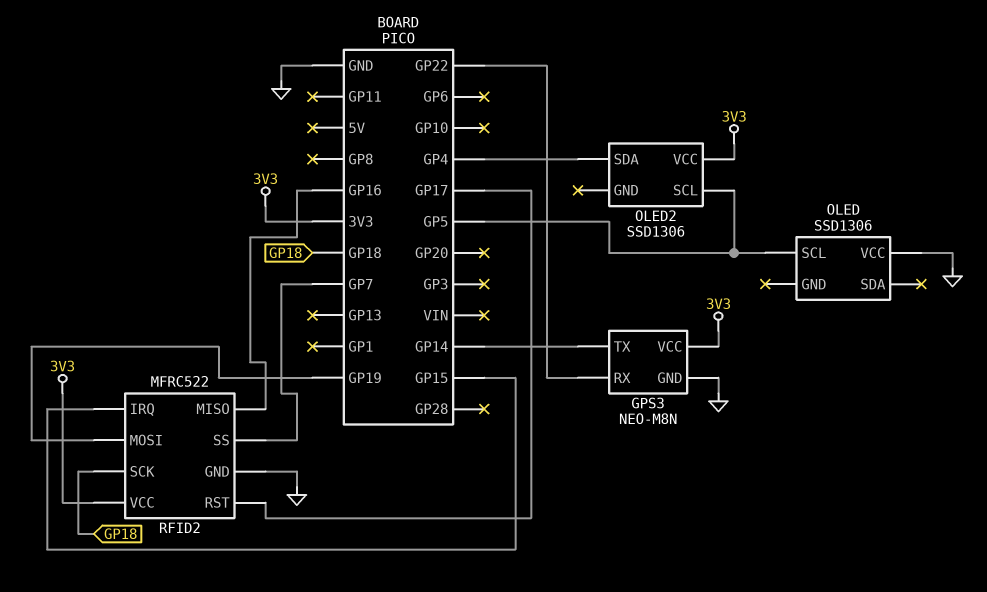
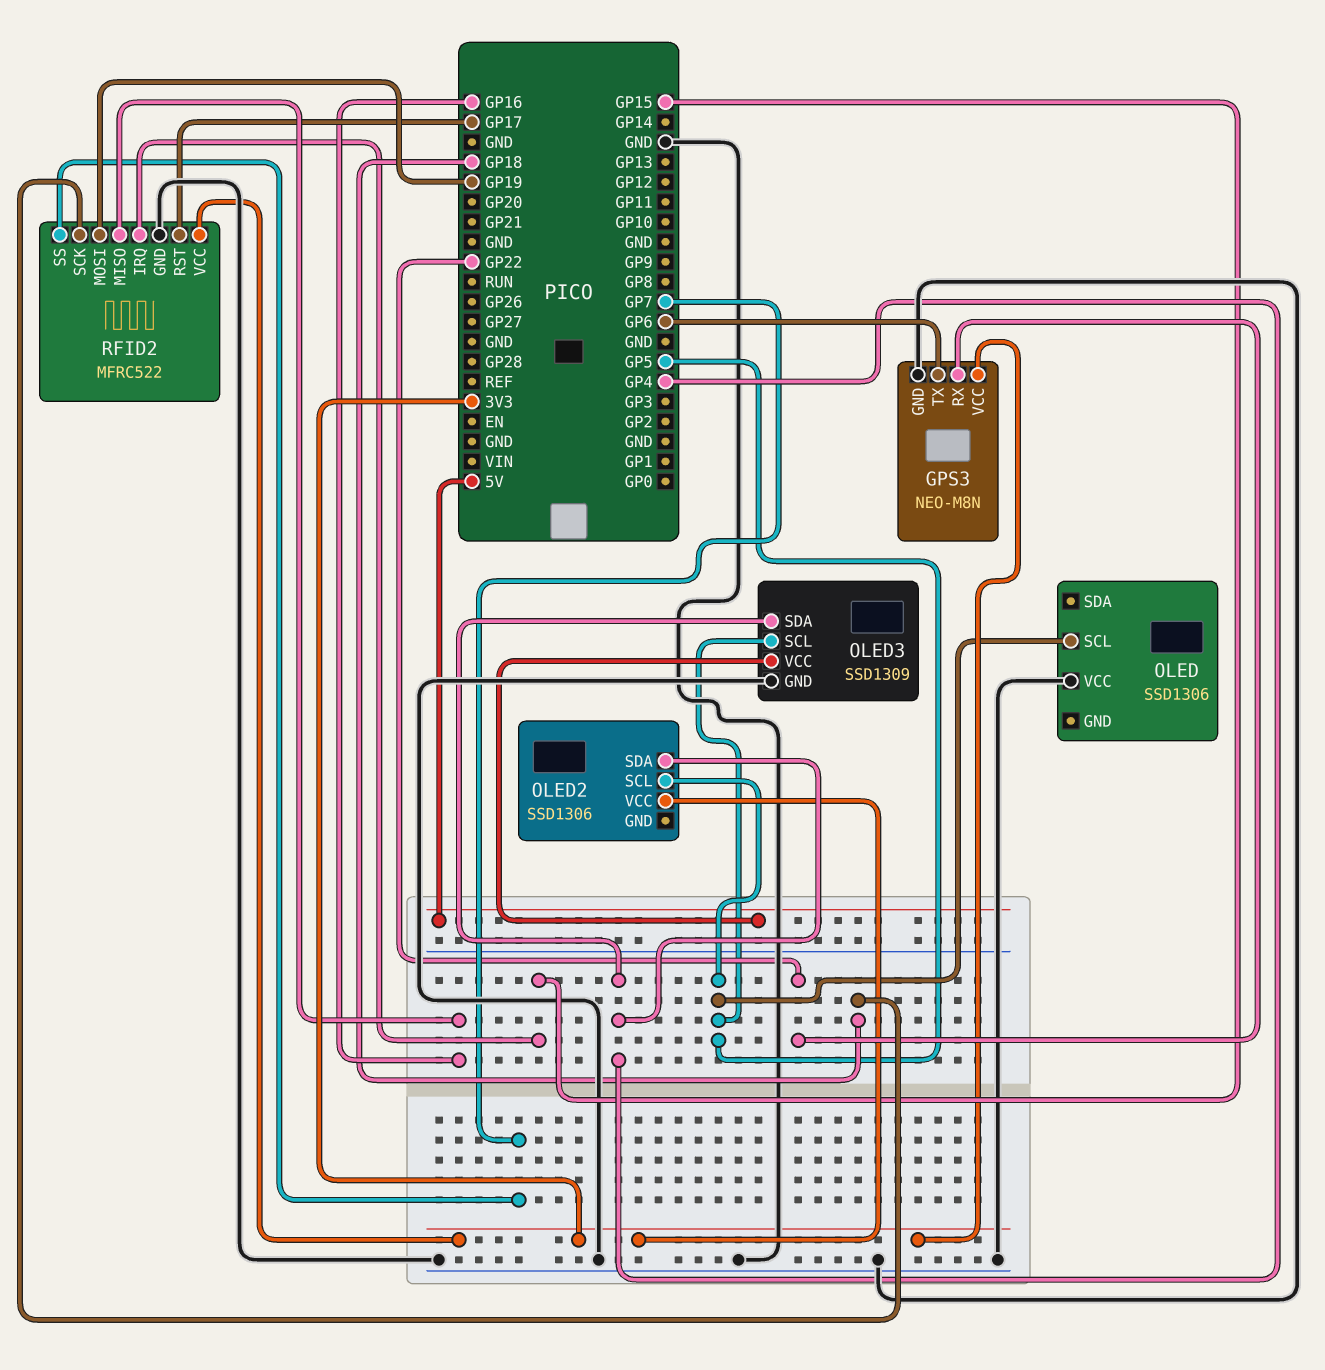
GPS3 pin TX: GP14 -> GP6
OLED3: none -> SSD1309
OLED3 pin GND: none -> GND
OLED3 pin SCL: none -> GP5
OLED3 pin SDA: none -> GP4
OLED3 pin VCC: none -> 5V

